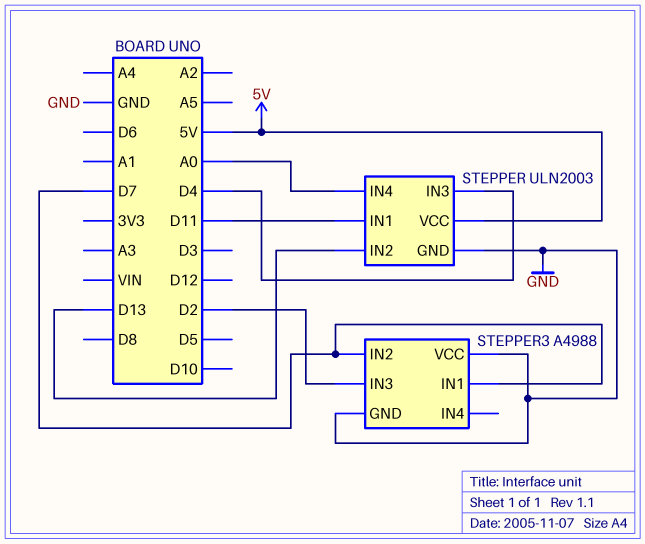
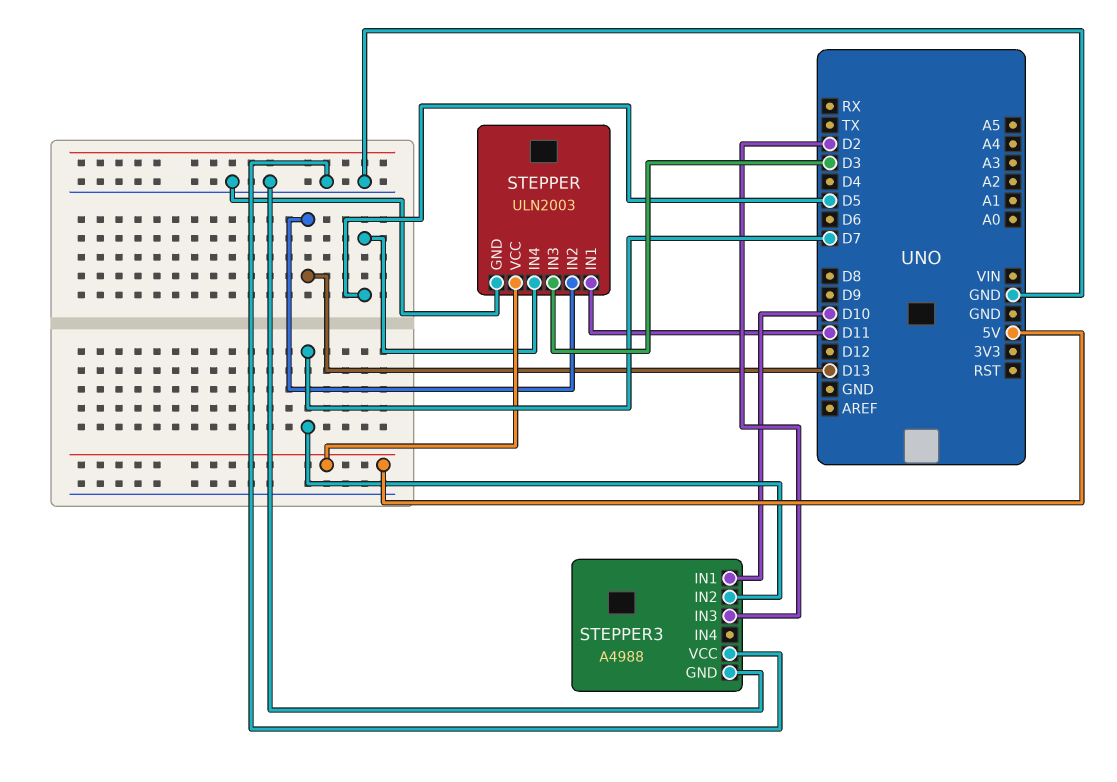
STEPPER pin IN3: D4 -> D3
STEPPER pin IN4: A0 -> D5
STEPPER3 pin IN1: D7 -> D10

